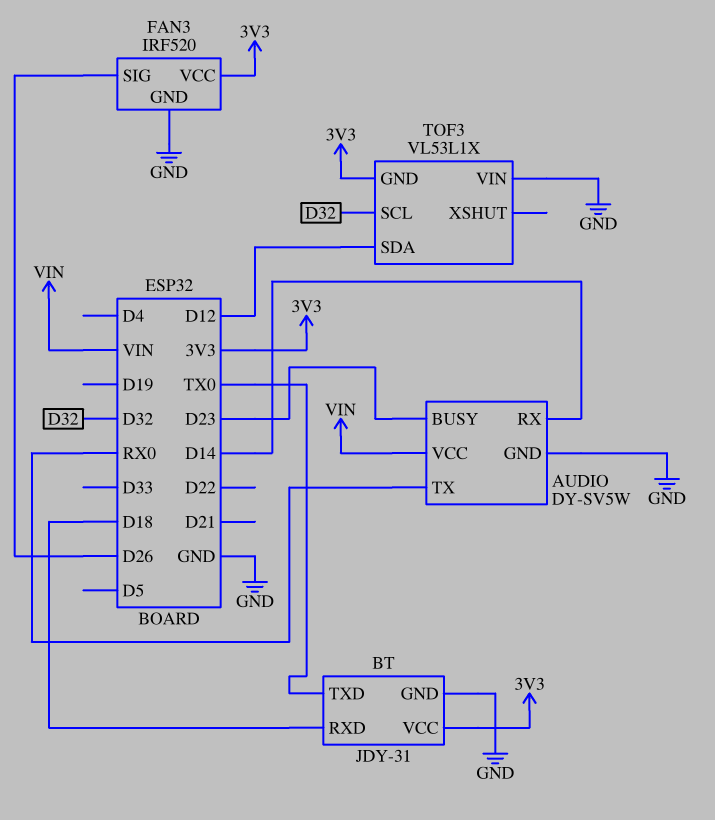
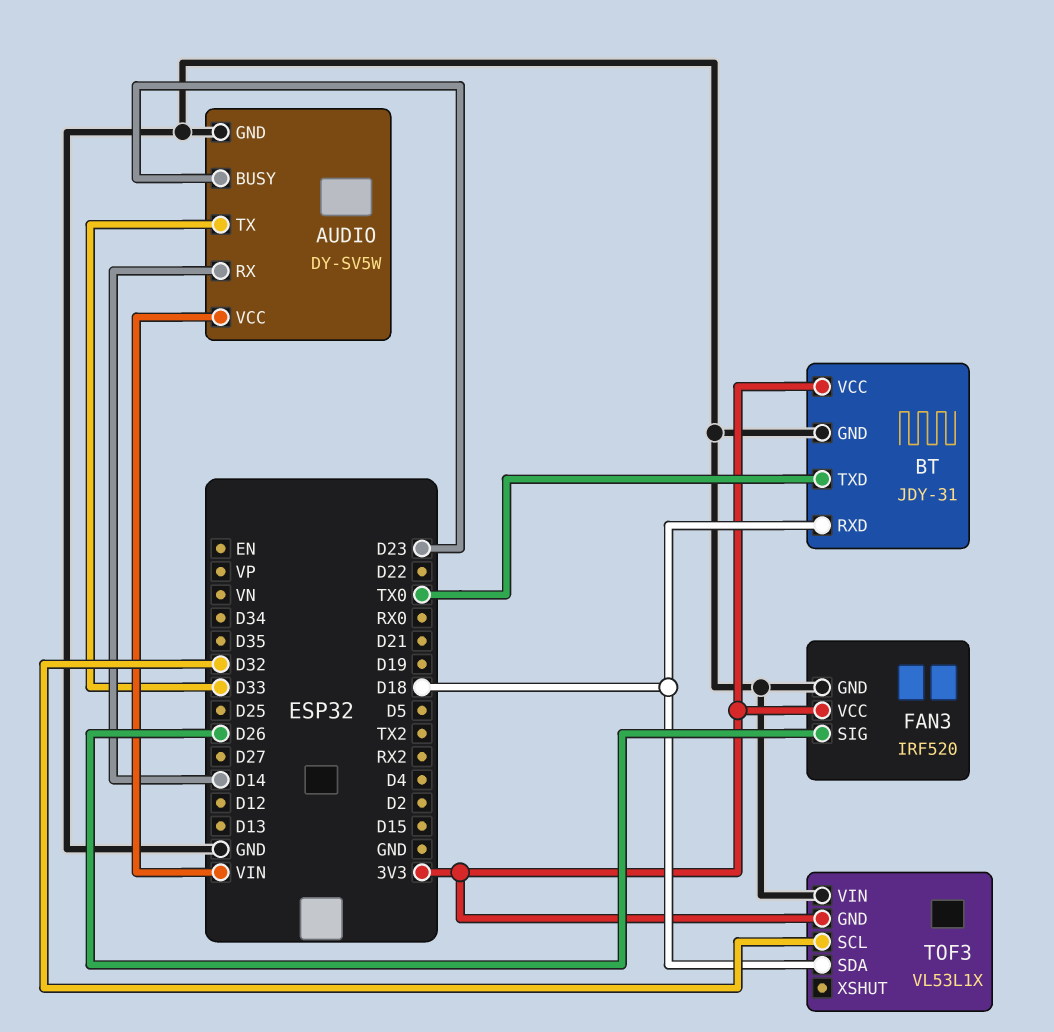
AUDIO pin TX: RX0 -> D33
TOF3 pin SDA: D12 -> D18

